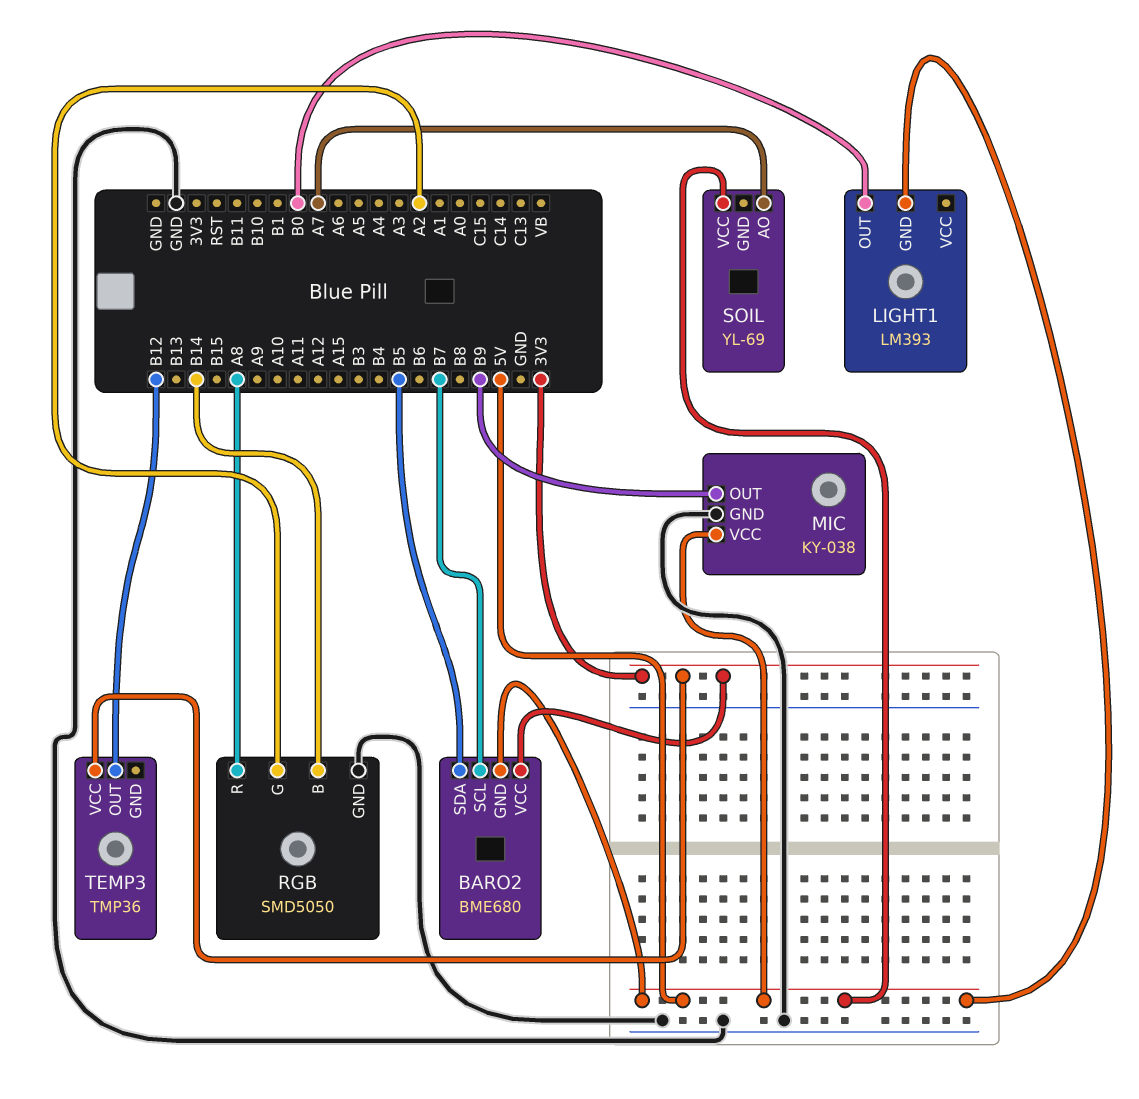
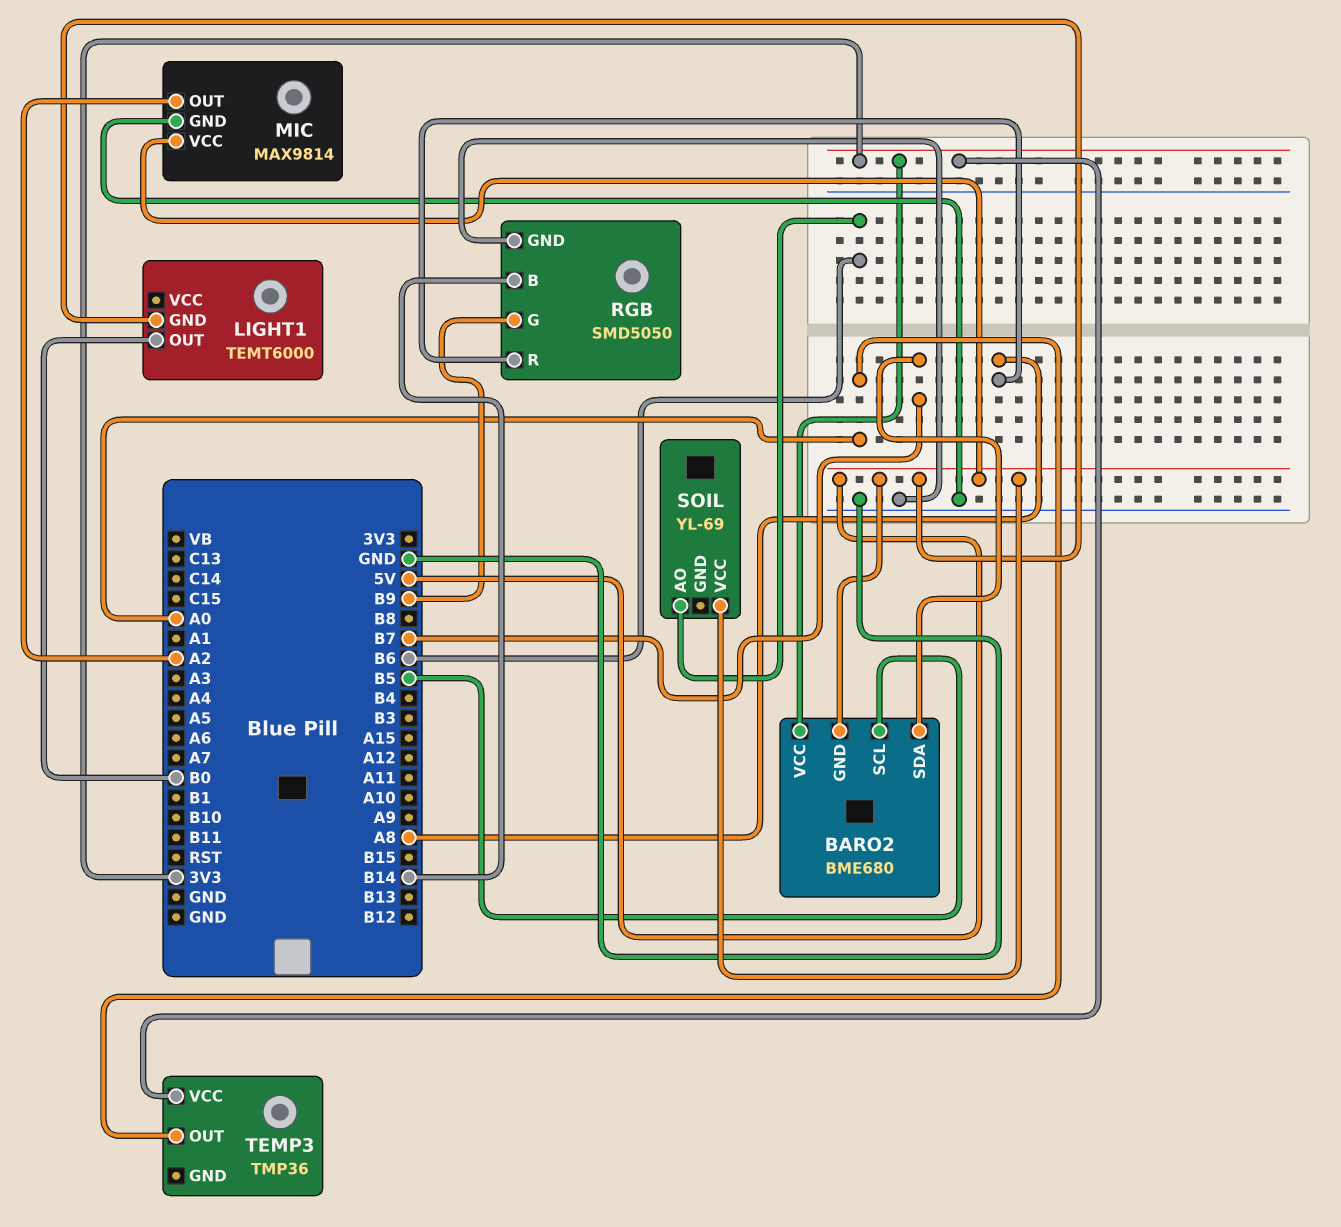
BARO2 pin SCL: B7 -> B5
BARO2 pin SDA: B5 -> B7
LIGHT1: LM393 -> TEMT6000
MIC: KY-038 -> MAX9814
MIC pin OUT: B9 -> A2
RGB pin G: A2 -> B9
SOIL pin AO: A7 -> B6
TEMP3 pin OUT: B12 -> A0

